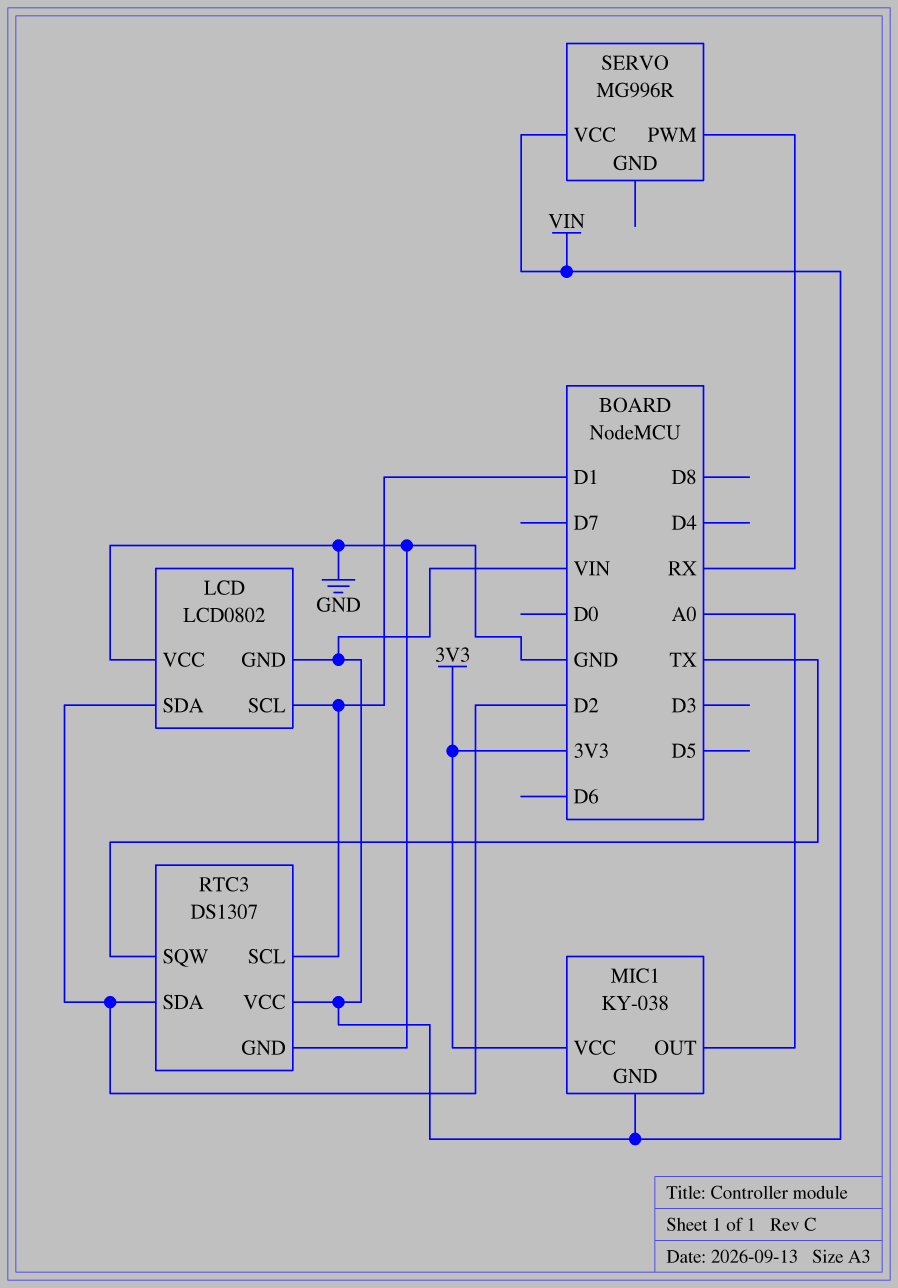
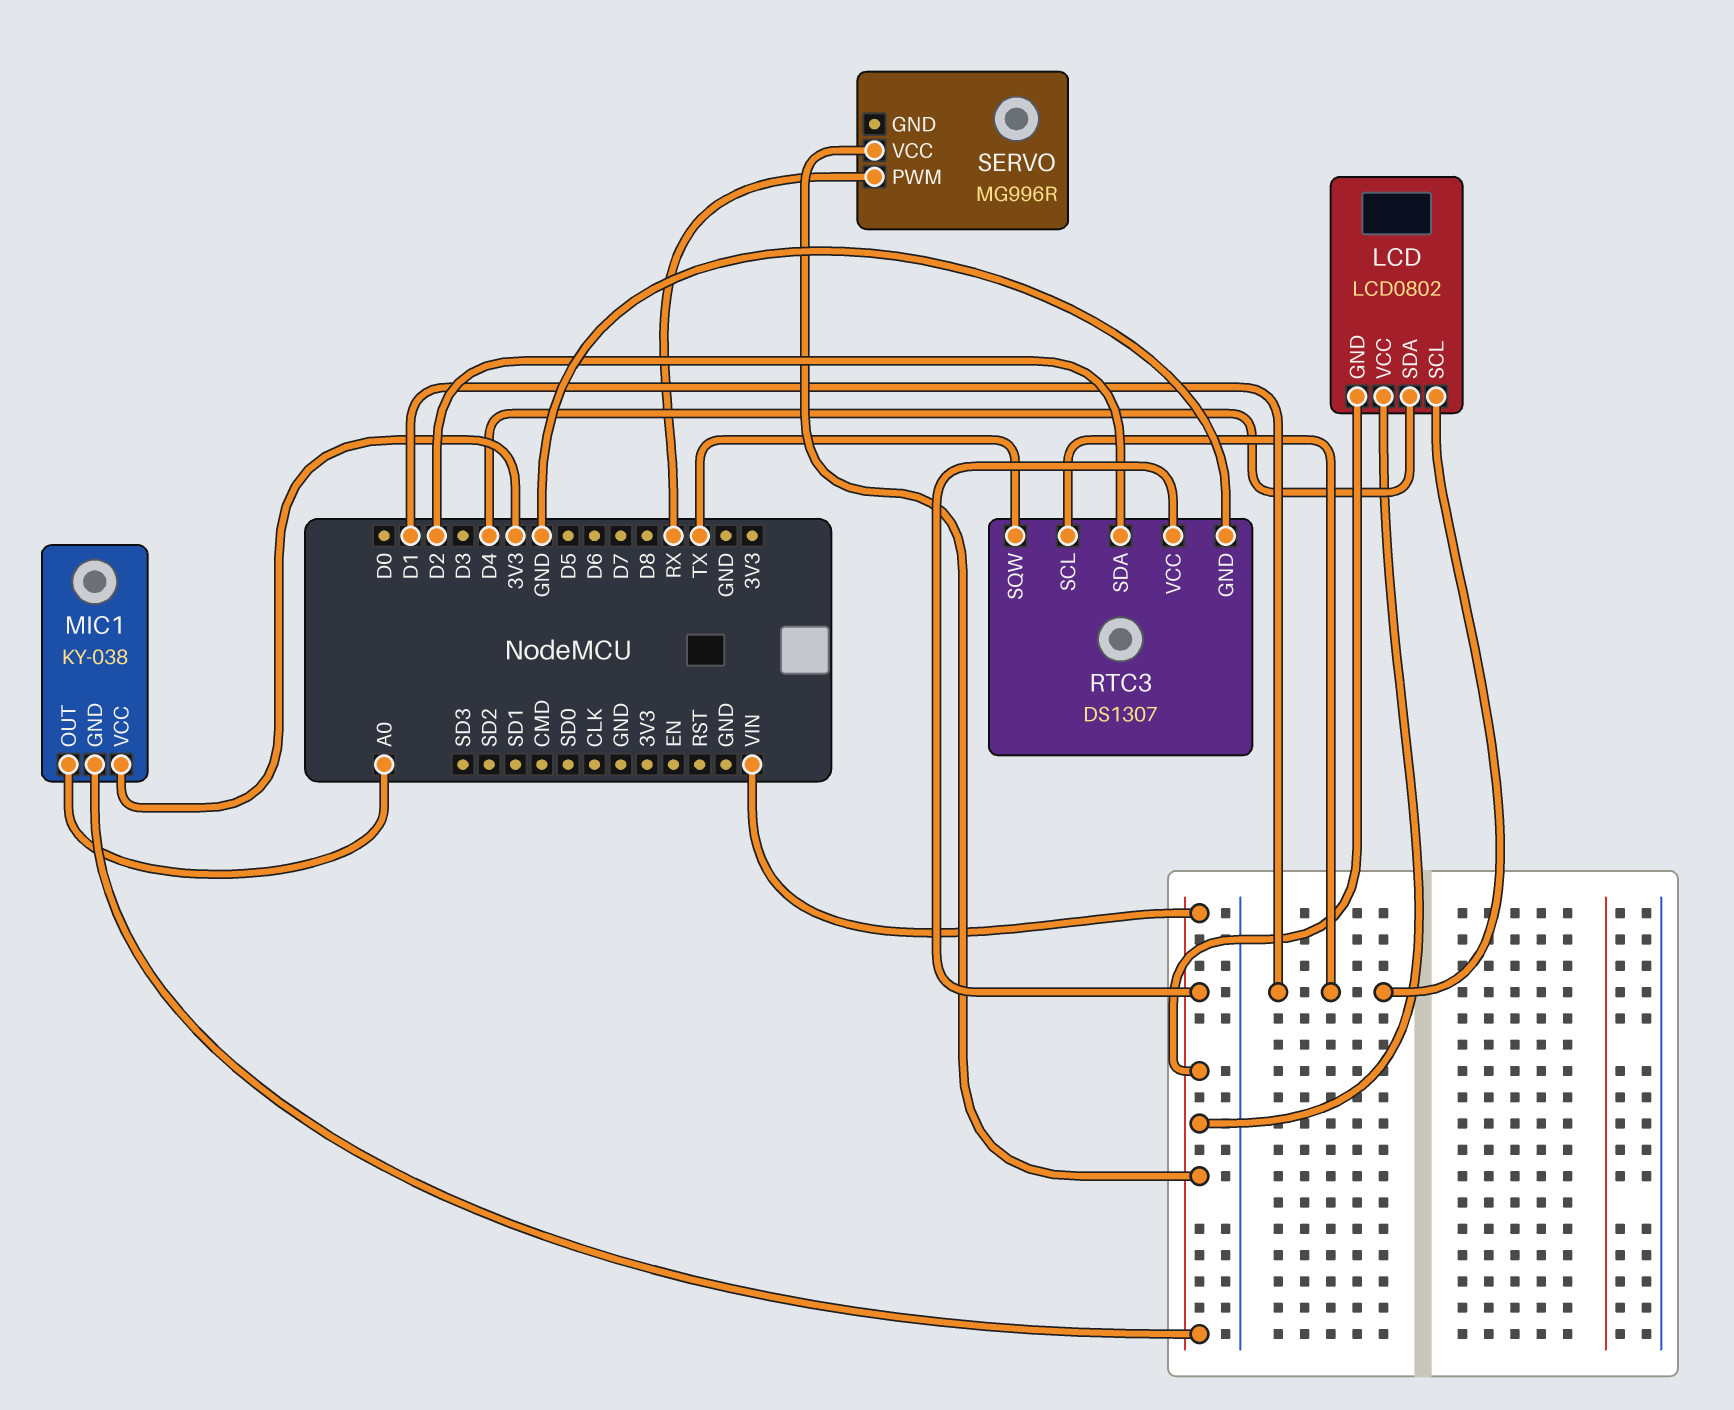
LCD pin SDA: D2 -> D4
LCD pin VCC: GND -> VIN

